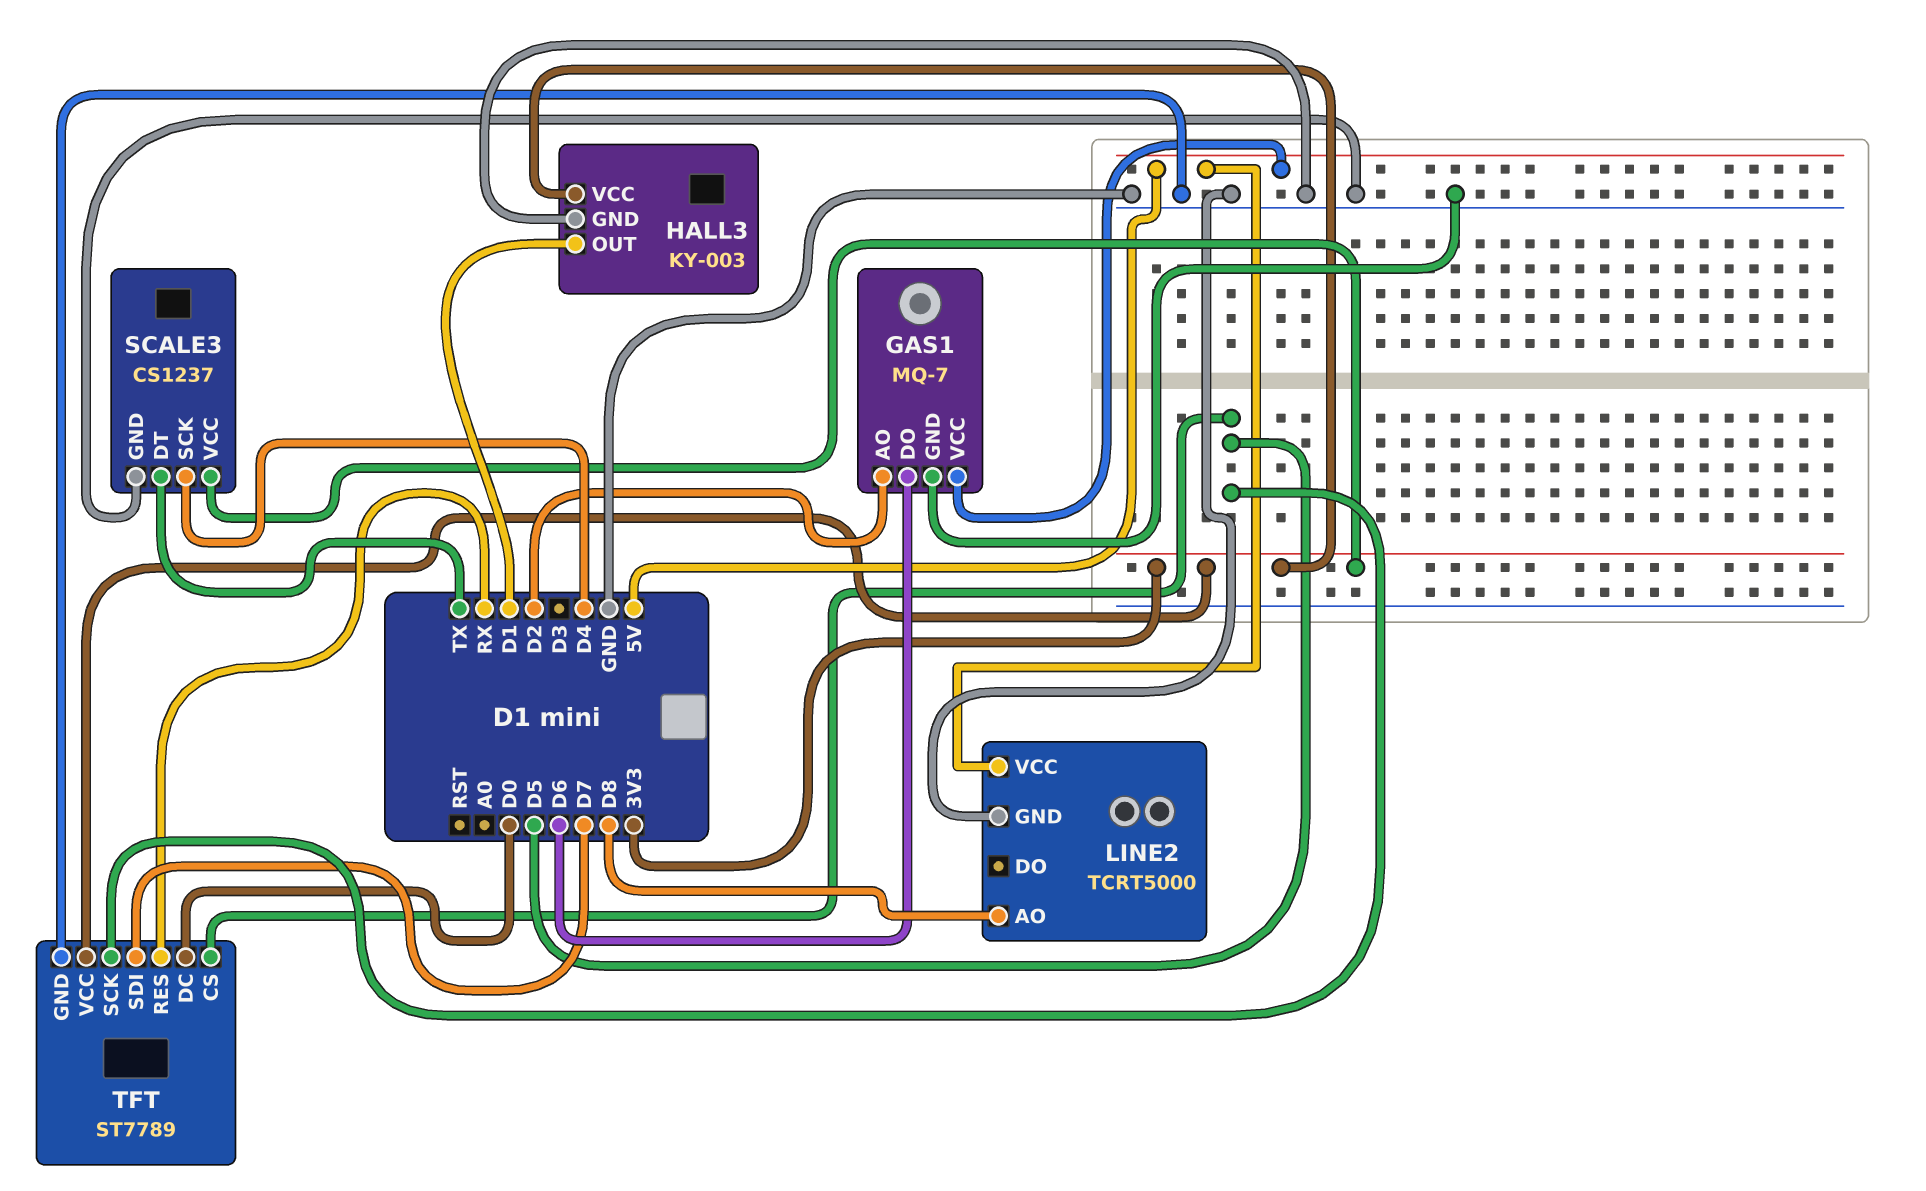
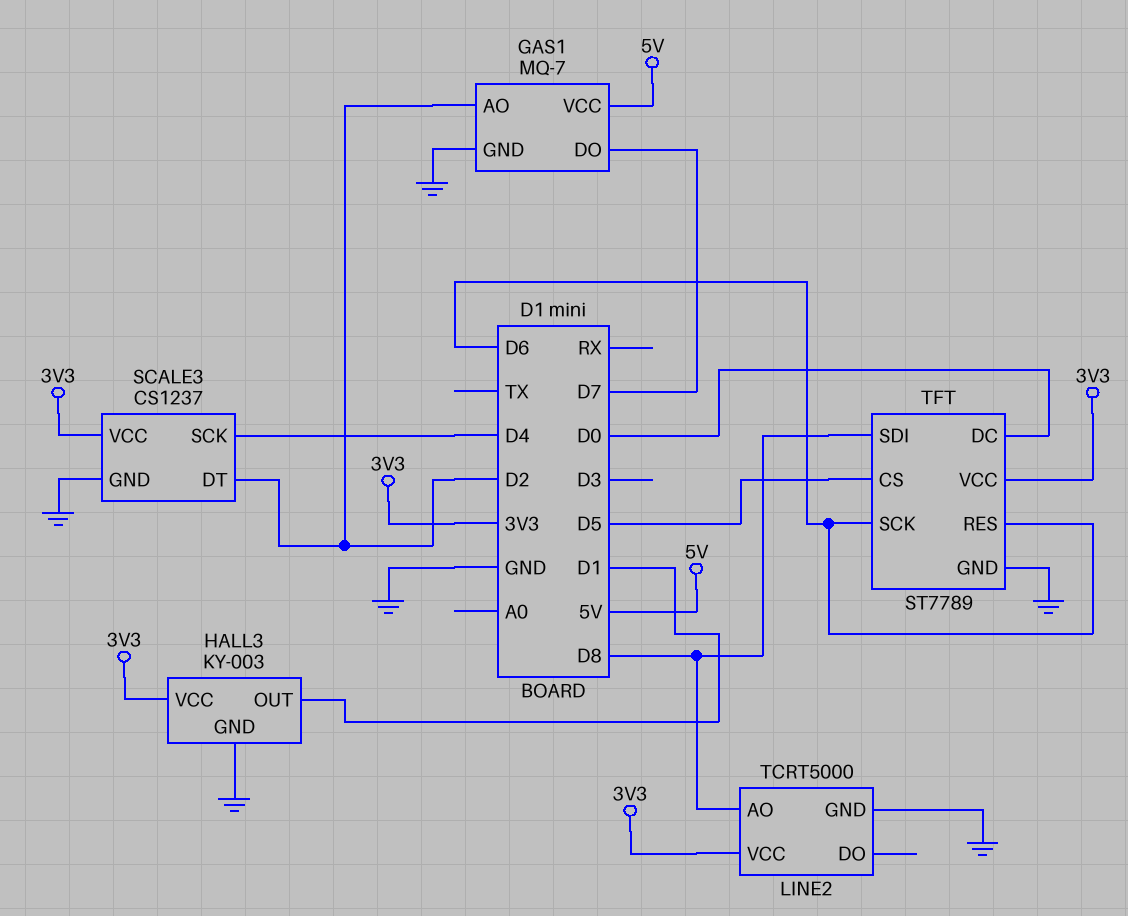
GAS1 pin DO: D6 -> D7
LINE2 pin VCC: 5V -> 3V3
SCALE3 pin DT: TX -> D2
TFT pin RES: RX -> D6
TFT pin SCK: D5 -> D6
TFT pin SDI: D7 -> D8

